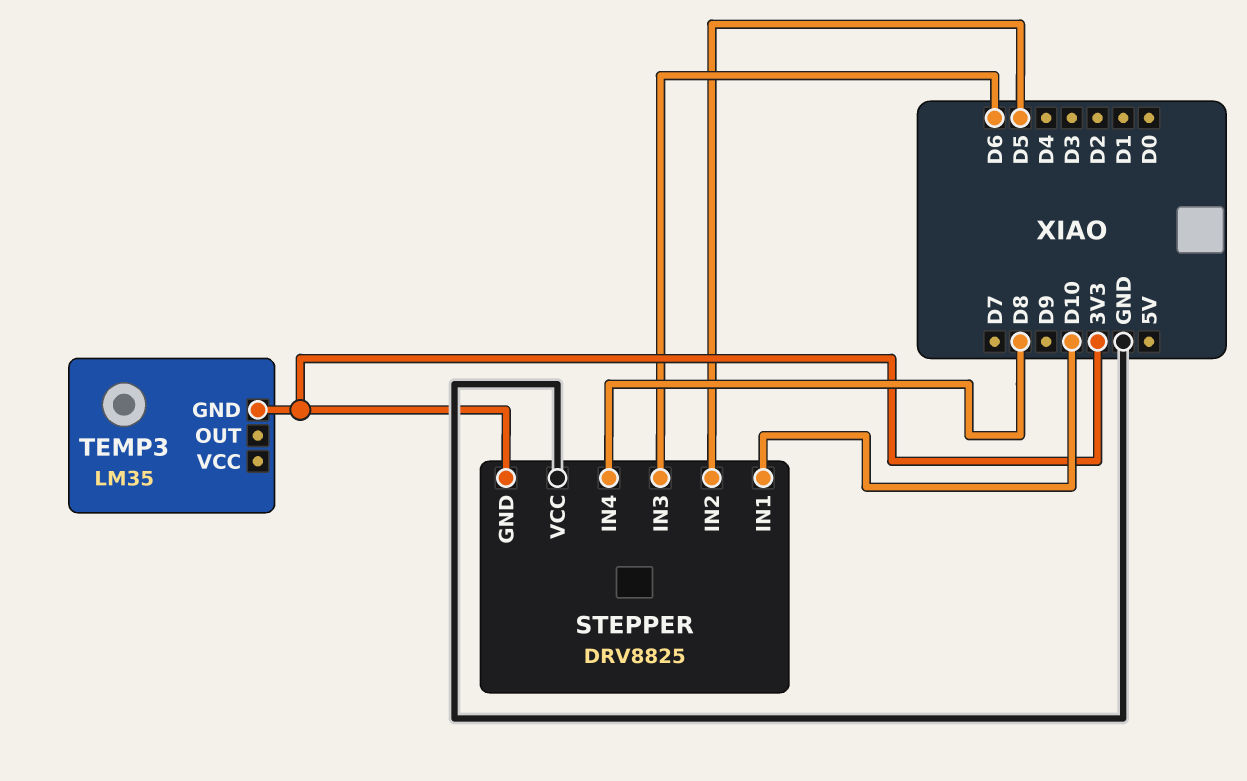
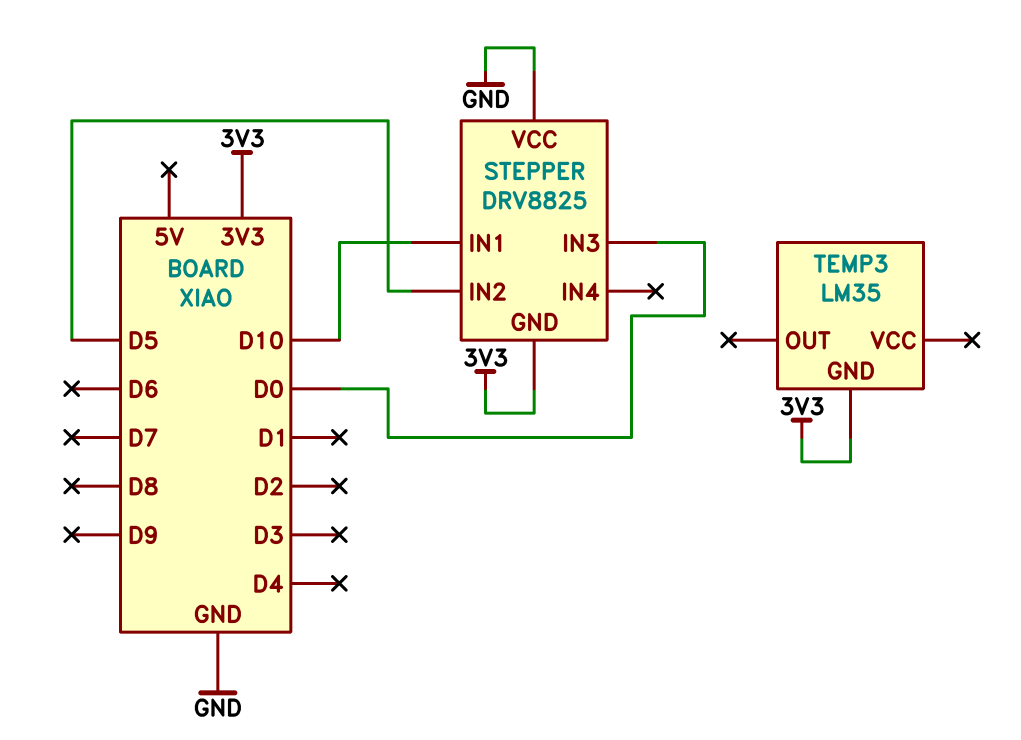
STEPPER pin IN3: D6 -> D0
STEPPER pin IN4: D8 -> none

